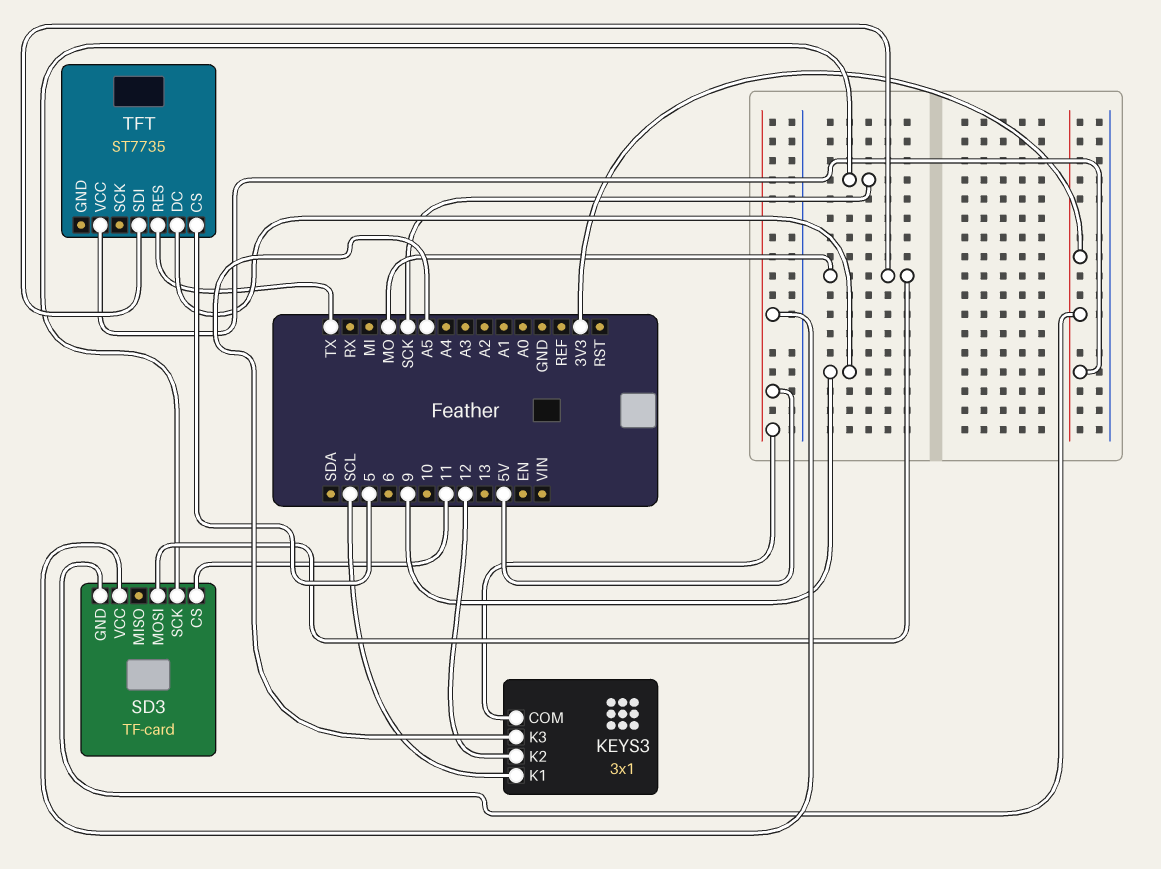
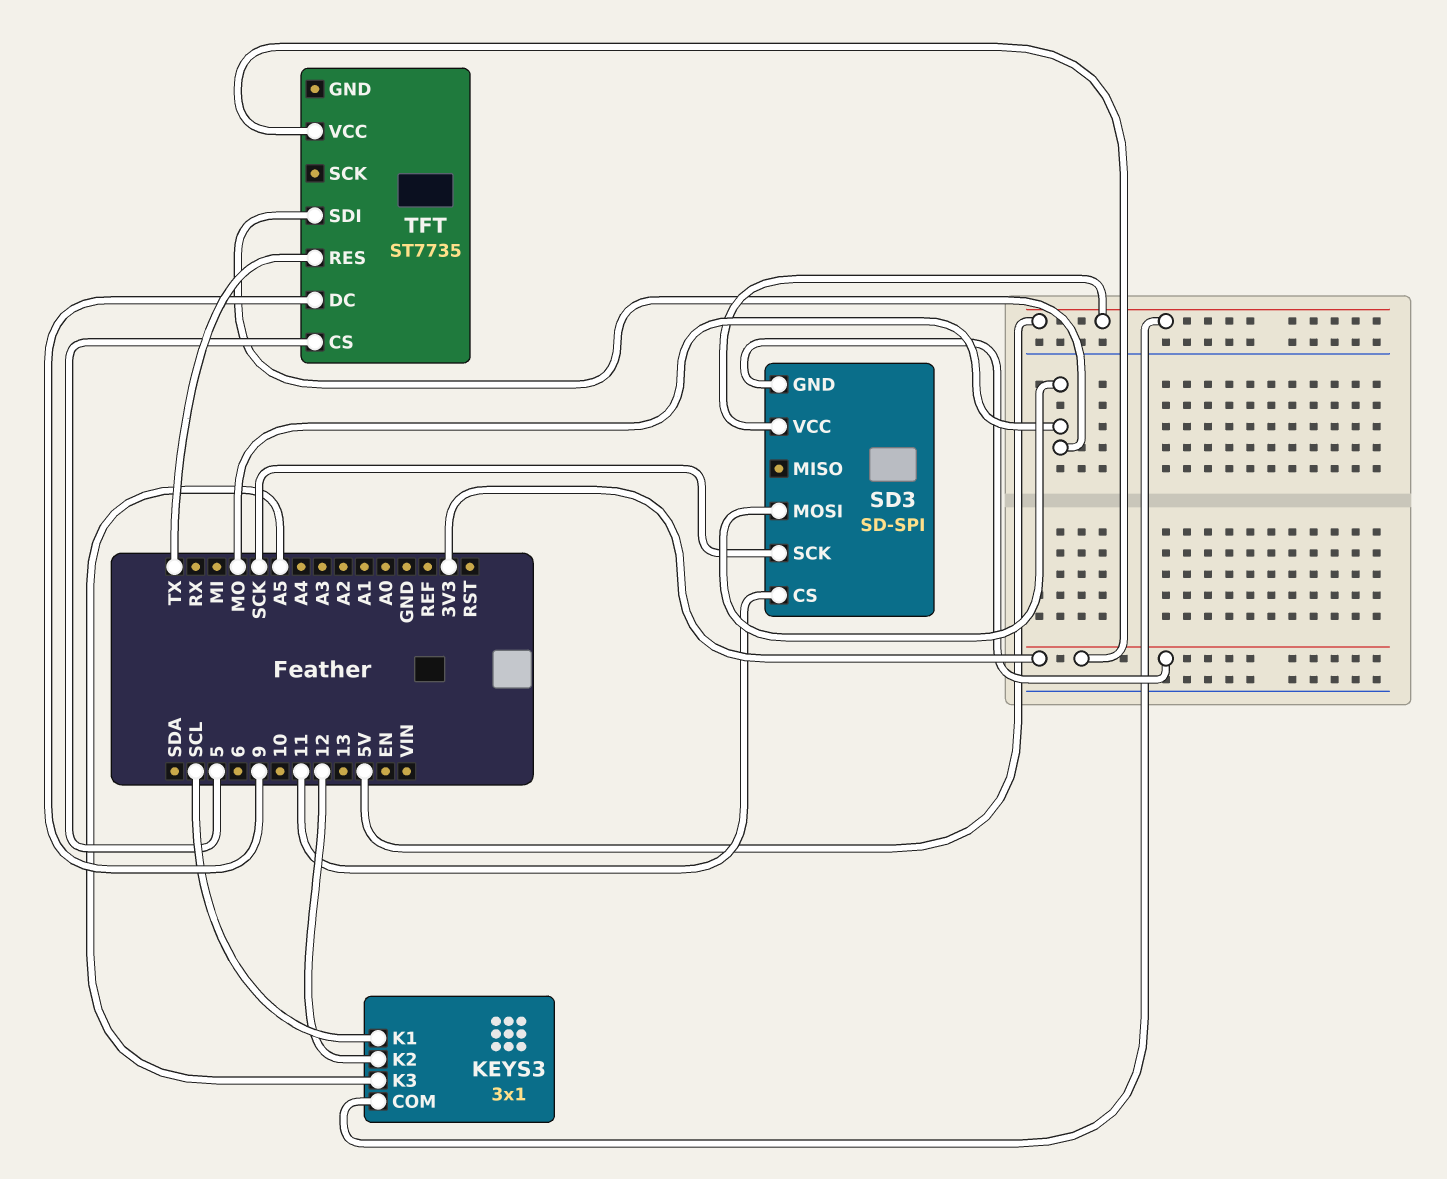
SD3: TF-card -> SD-SPI

